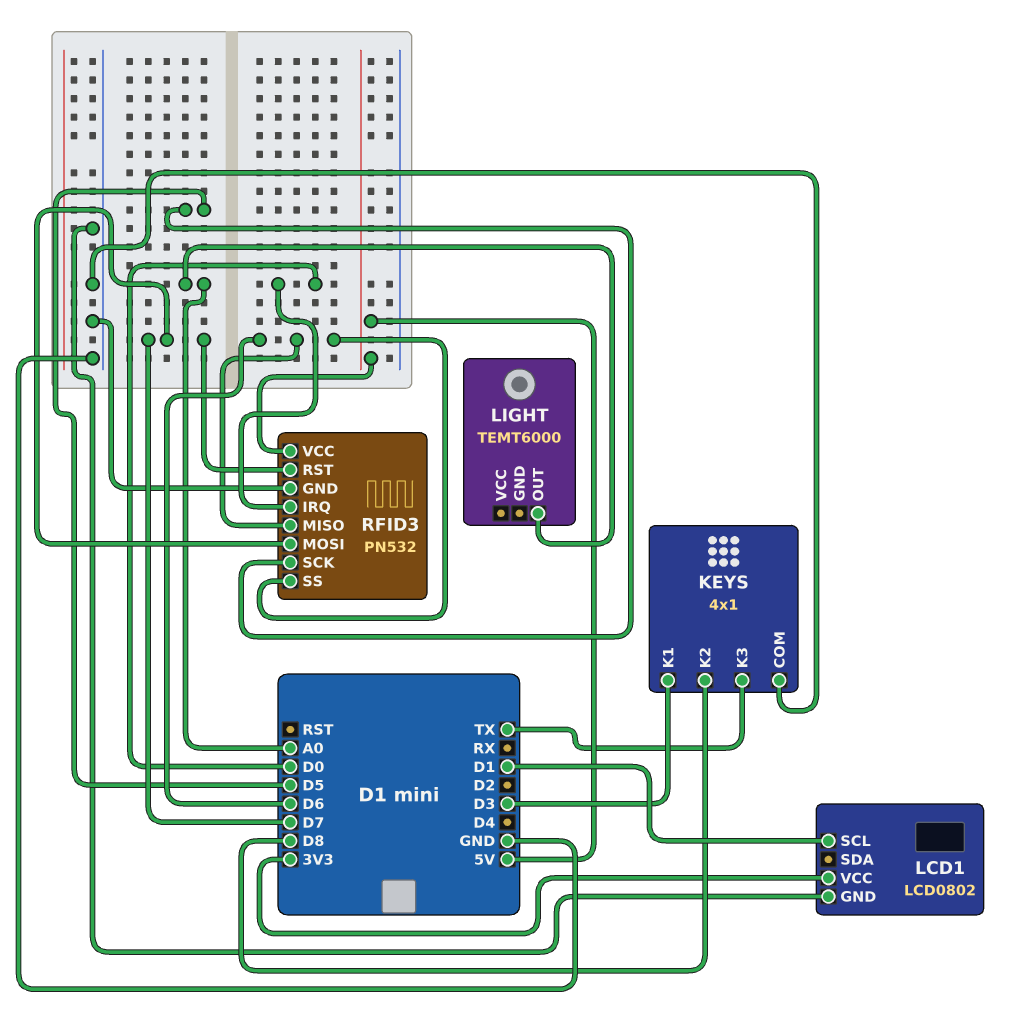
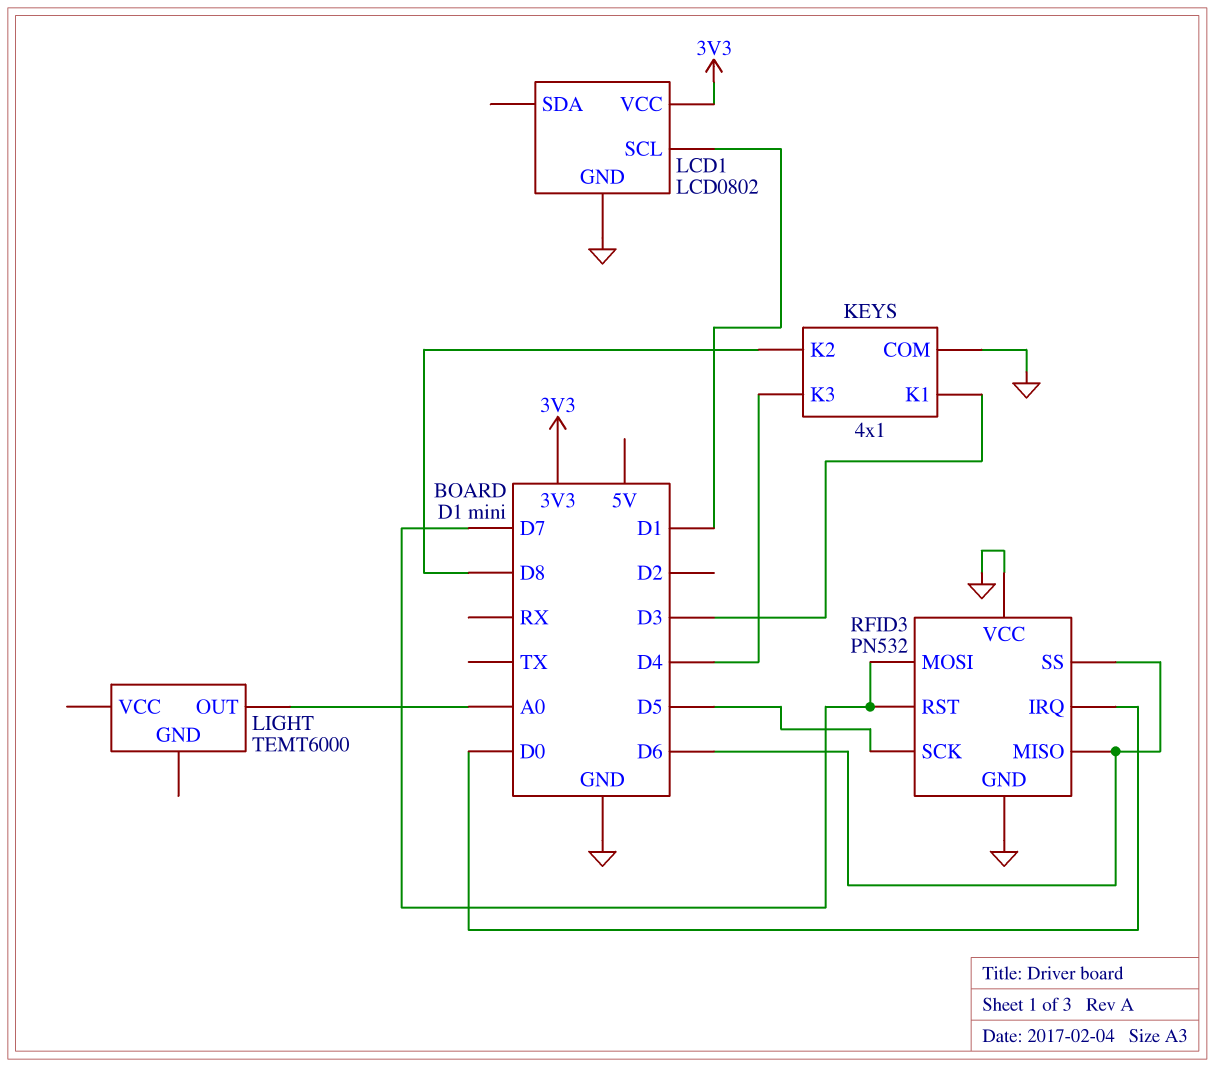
KEYS pin K3: TX -> D4
RFID3 pin VCC: 5V -> GND

